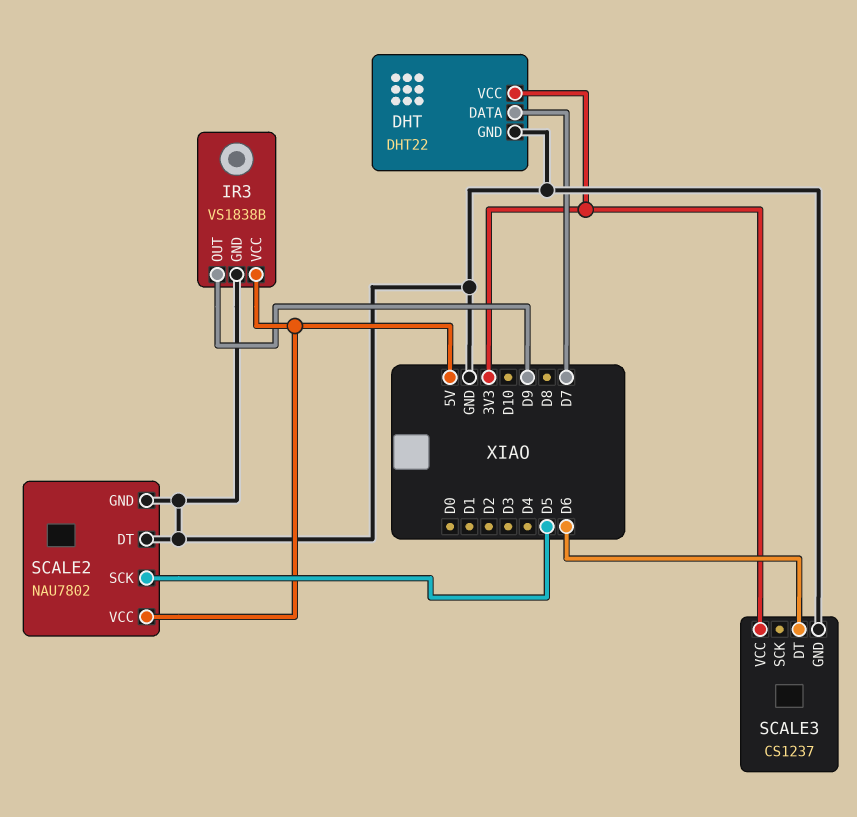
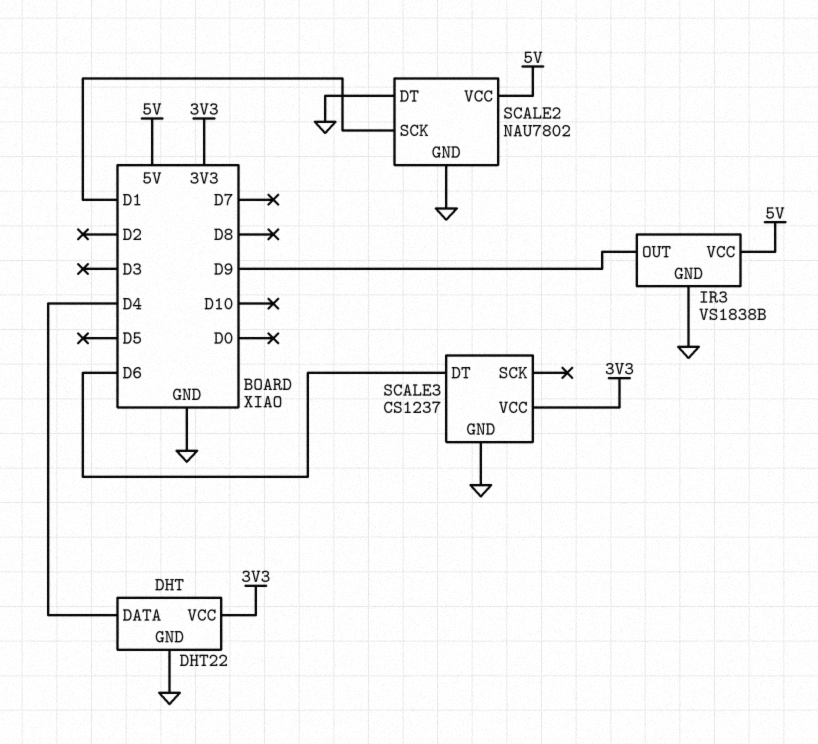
DHT pin DATA: D7 -> D4
SCALE2 pin SCK: D5 -> D1

